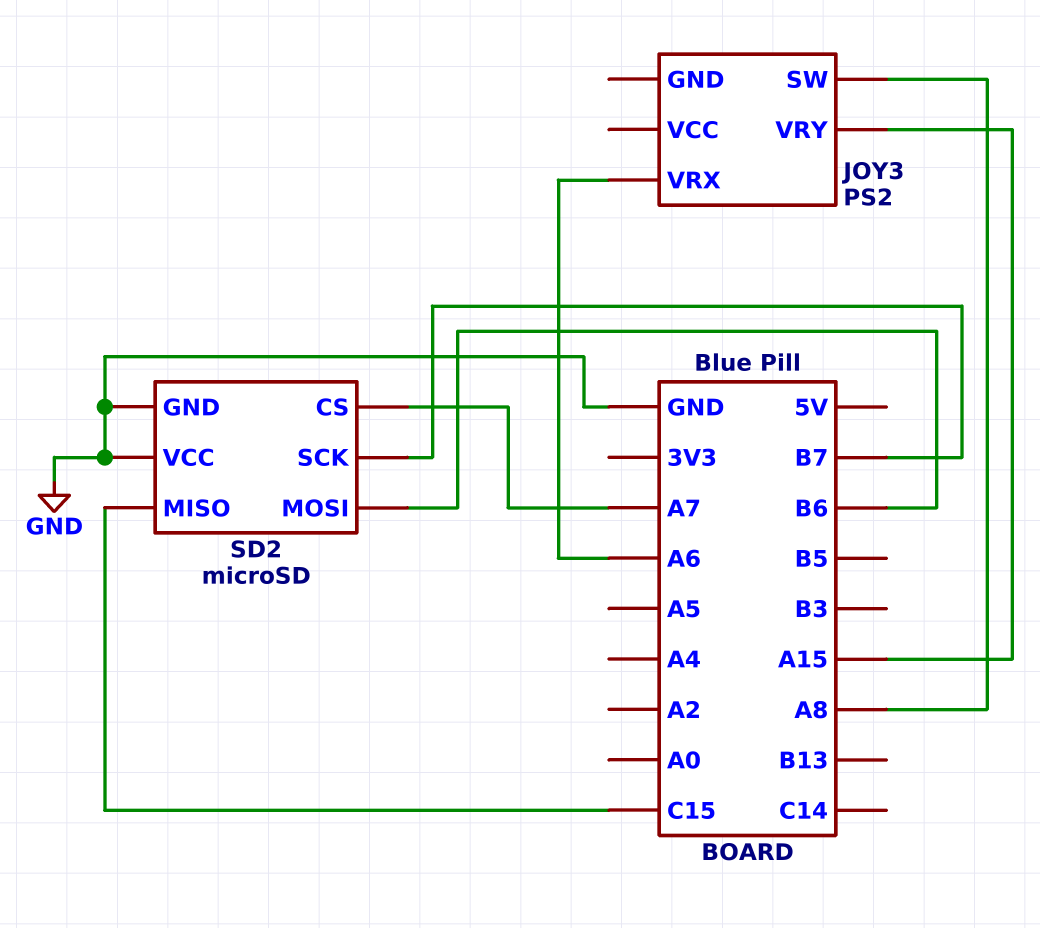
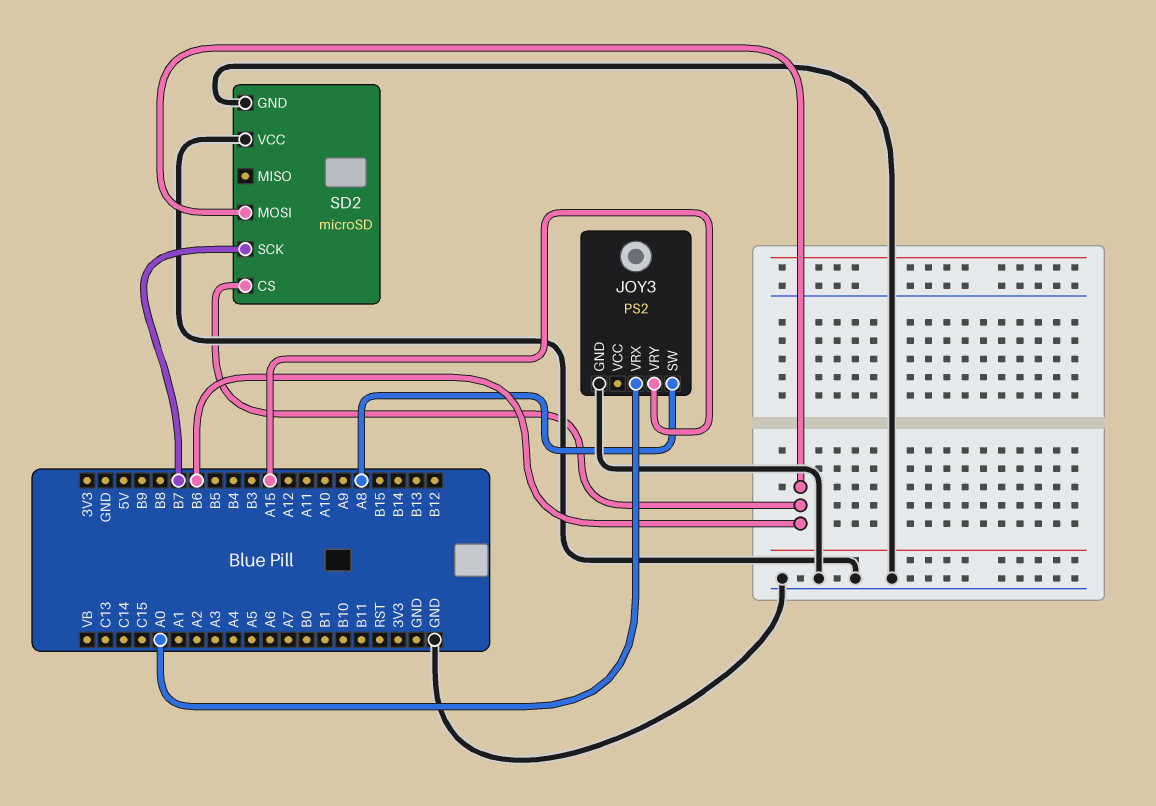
JOY3 pin GND: none -> GND
JOY3 pin VRX: A6 -> A0
SD2 pin CS: A7 -> B6
SD2 pin MISO: C15 -> none

